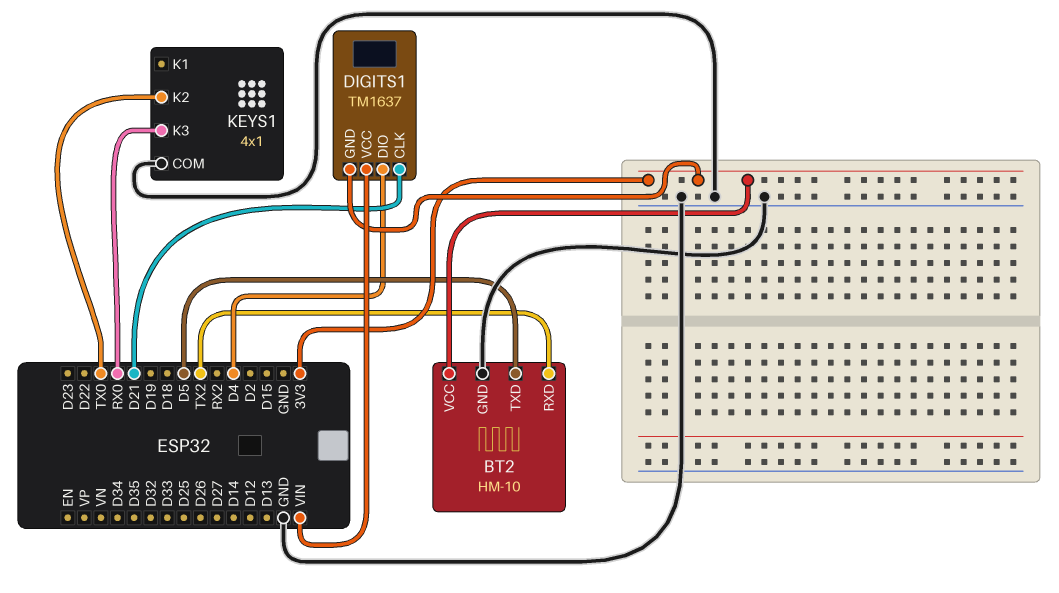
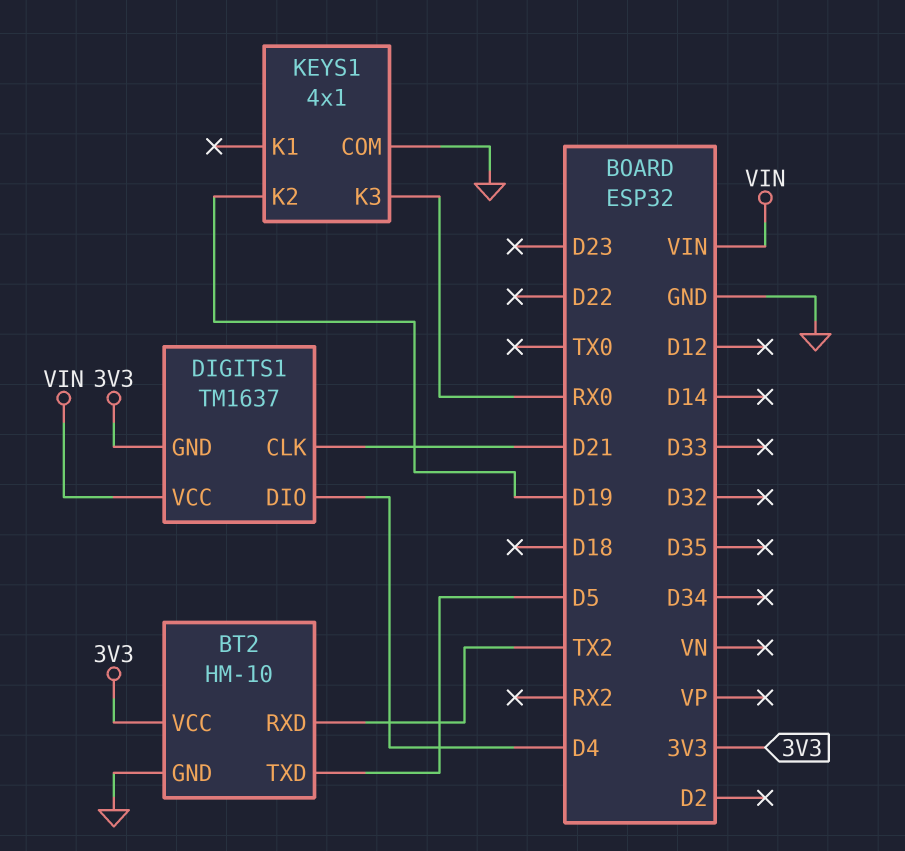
KEYS1 pin K2: TX0 -> D19

